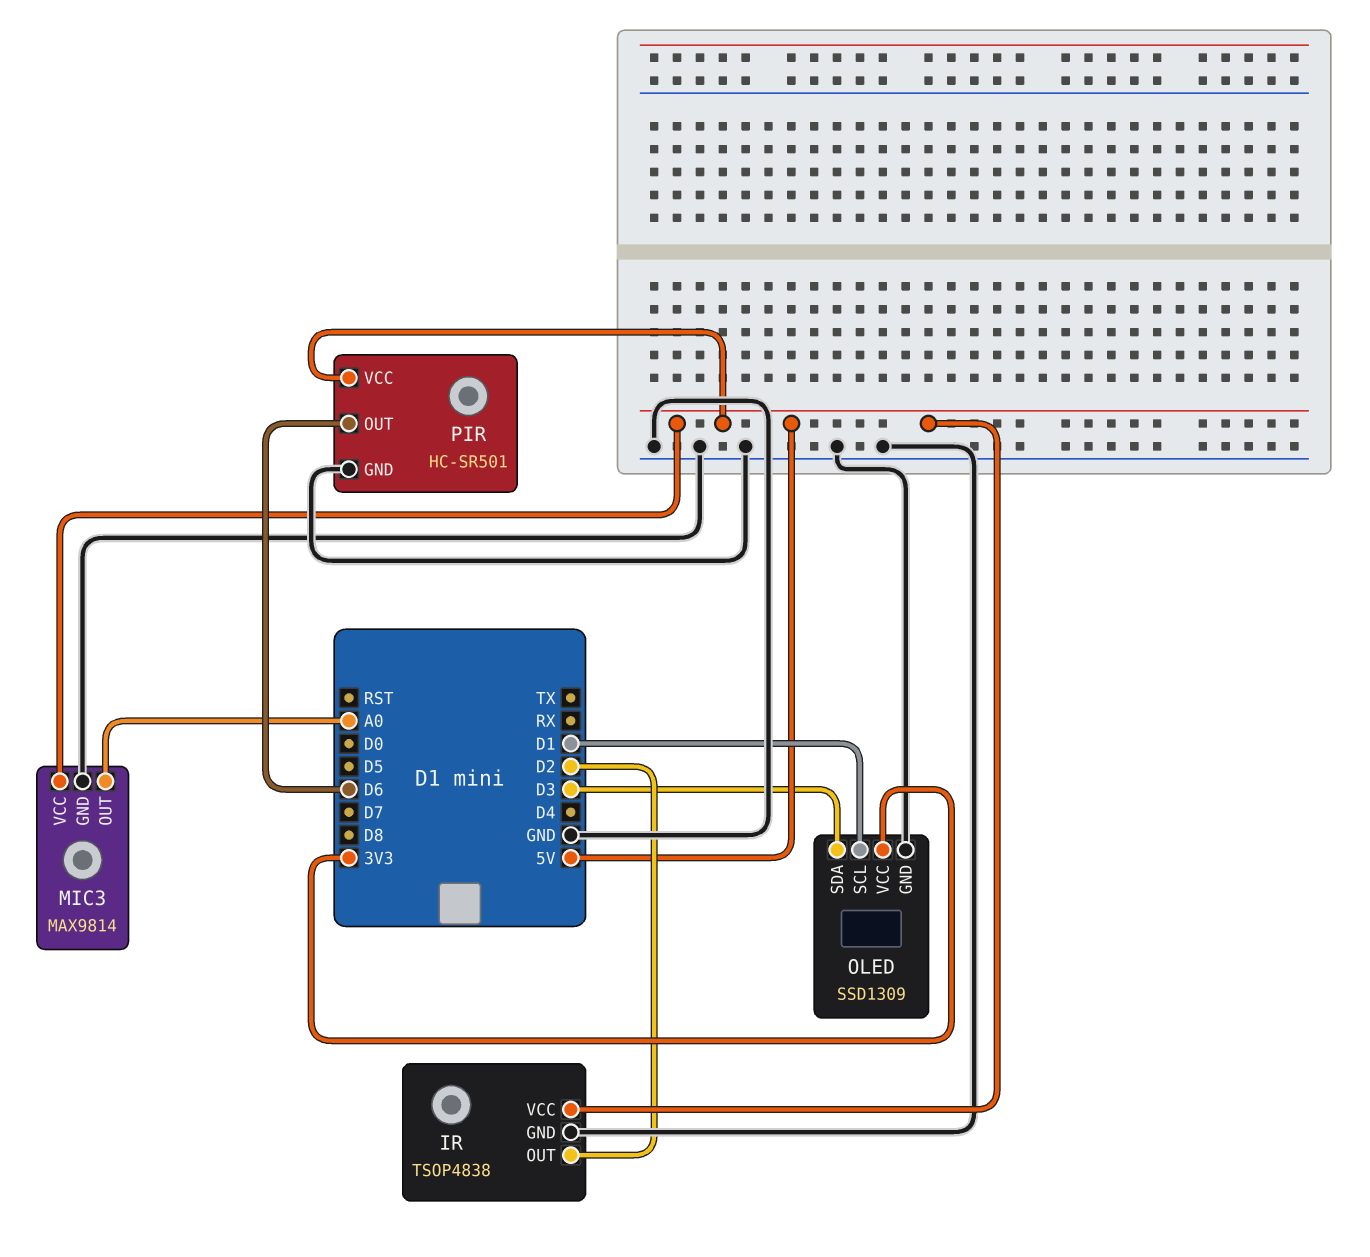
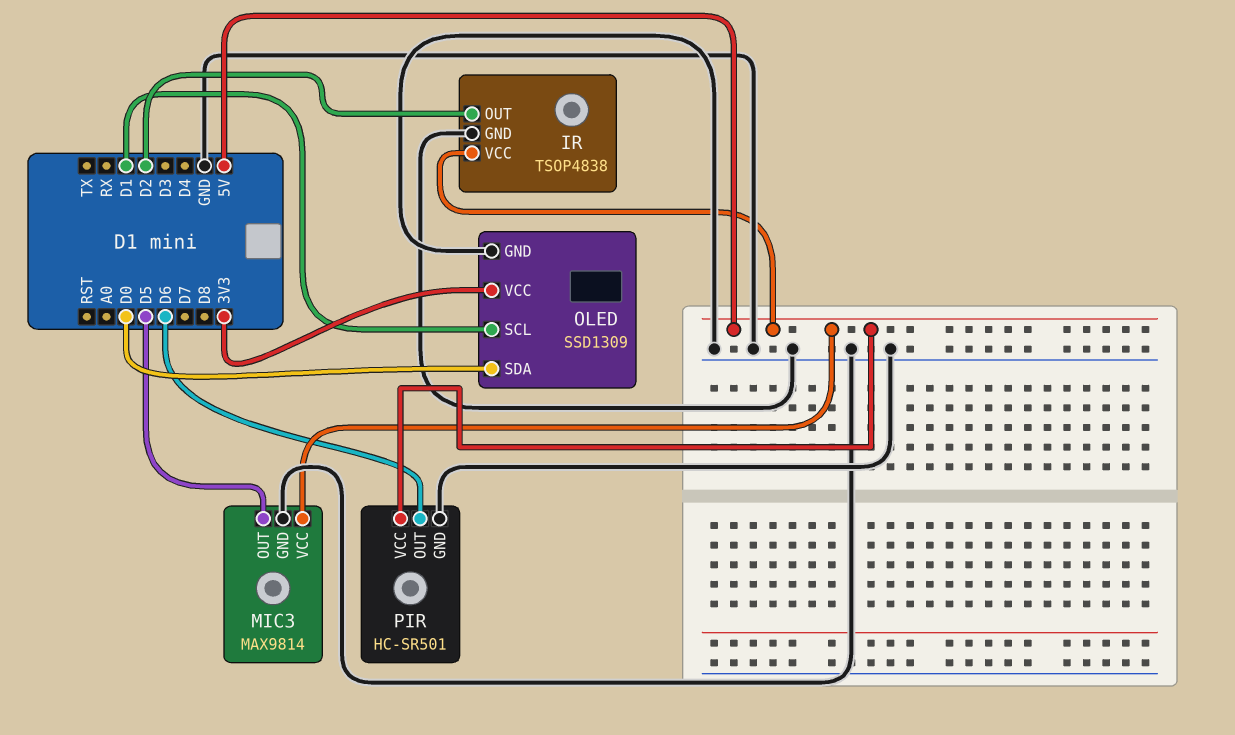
MIC3 pin OUT: A0 -> D5
OLED pin SDA: D3 -> D0

